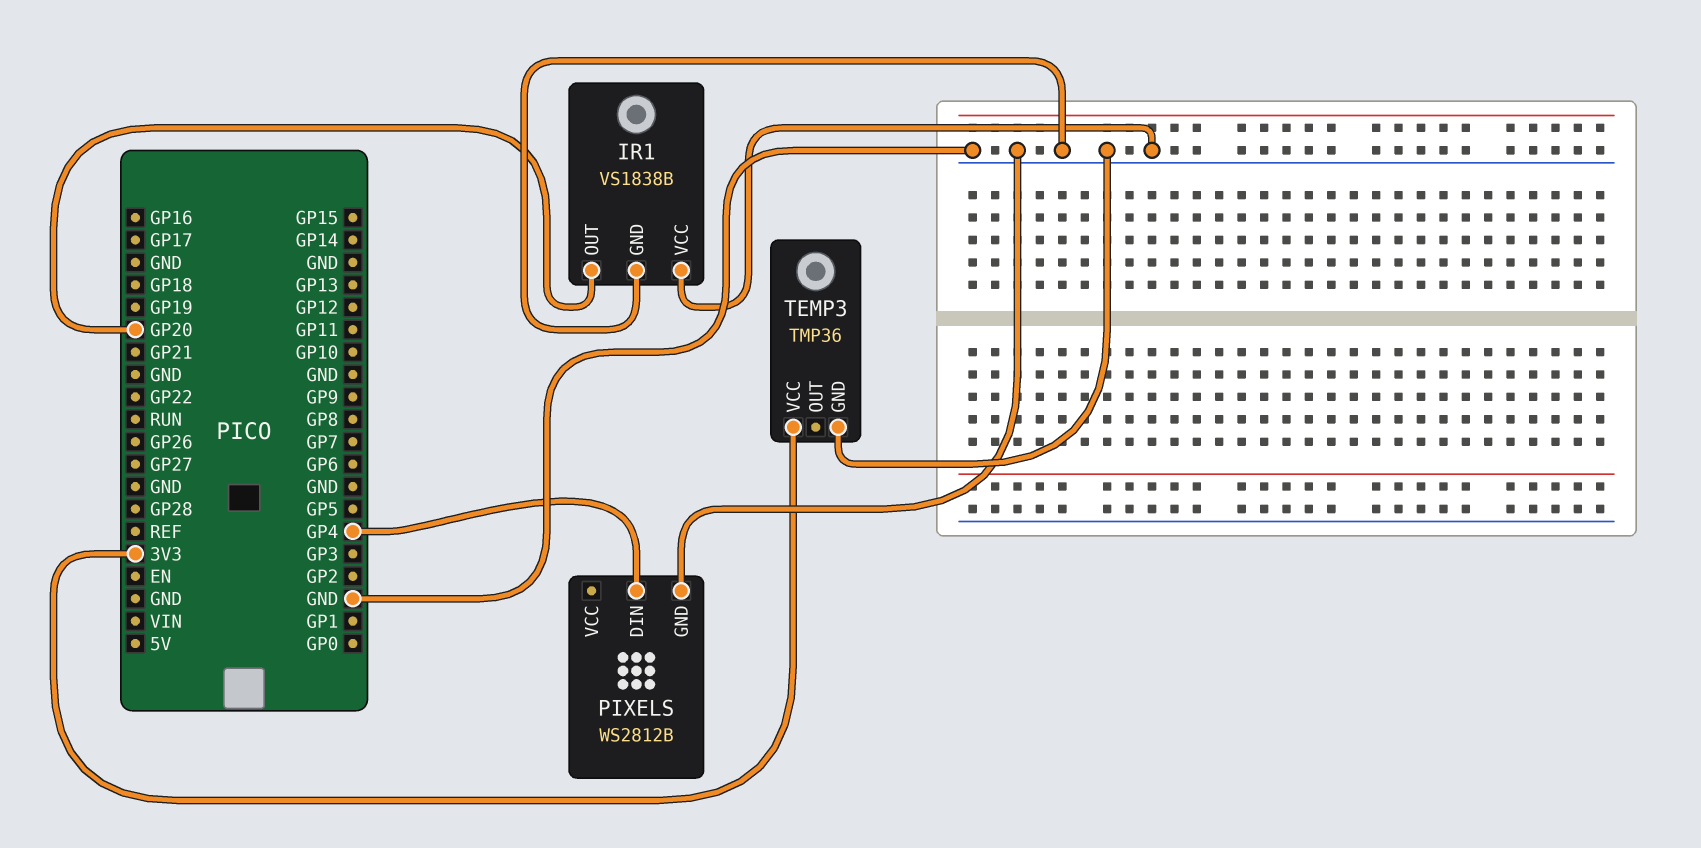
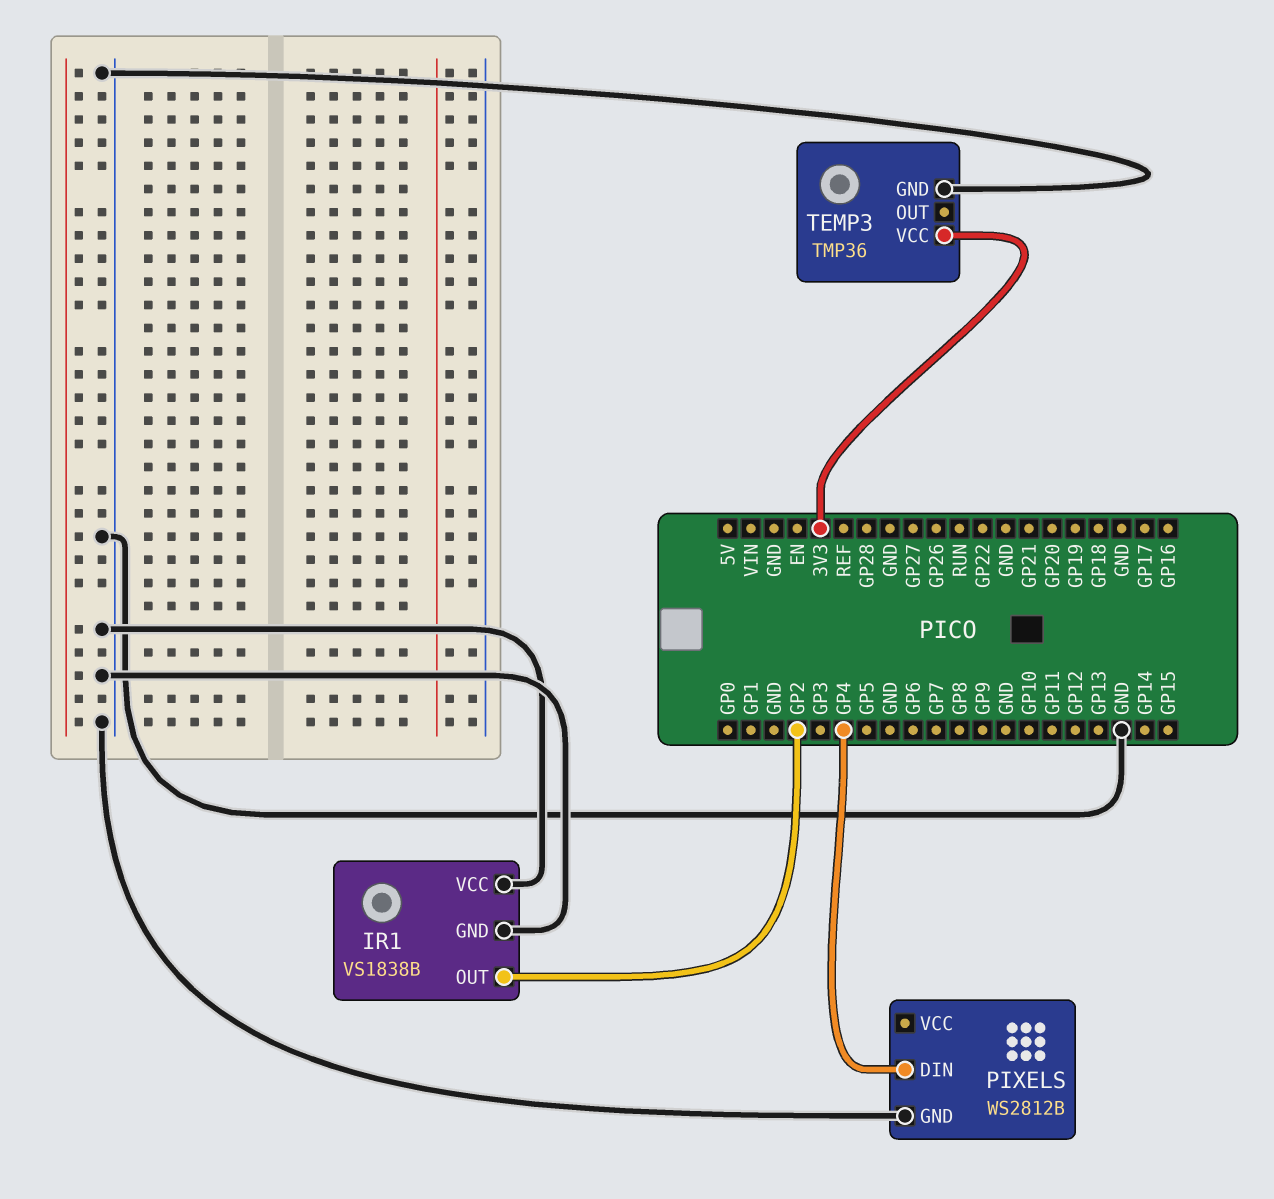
IR1 pin OUT: GP20 -> GP2

